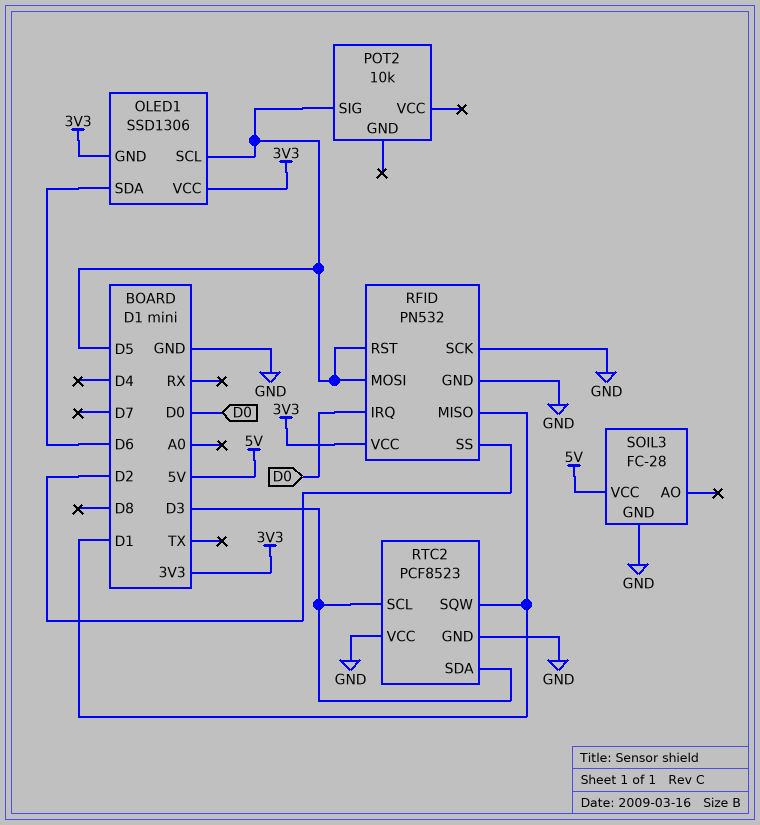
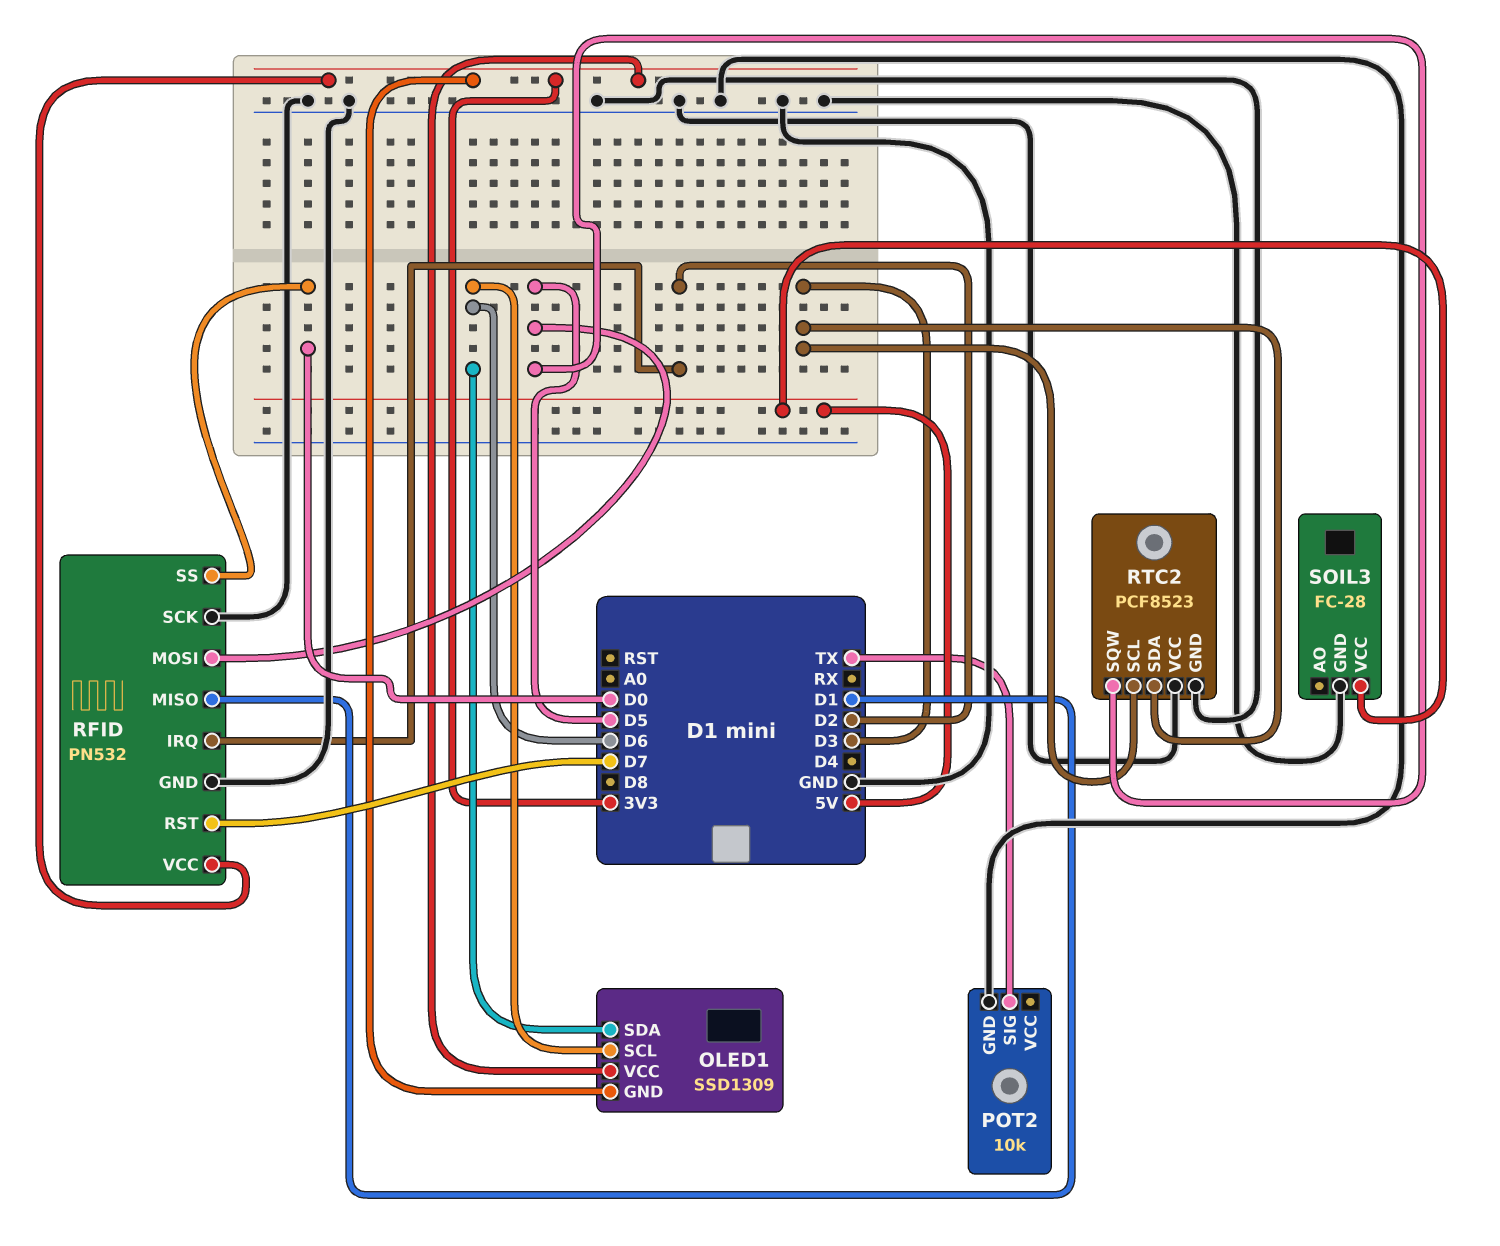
OLED1: SSD1306 -> SSD1309
OLED1 pin SCL: D5 -> D6
POT2 pin GND: none -> GND
POT2 pin SIG: D5 -> TX
RFID pin IRQ: D0 -> D2
RFID pin RST: D5 -> D7
RFID pin SS: D2 -> D0
RTC2 pin SQW: D1 -> D5

